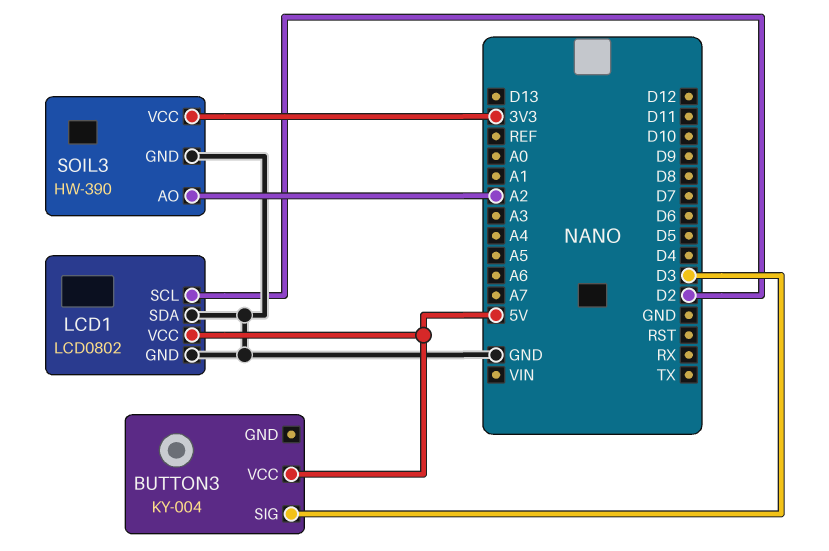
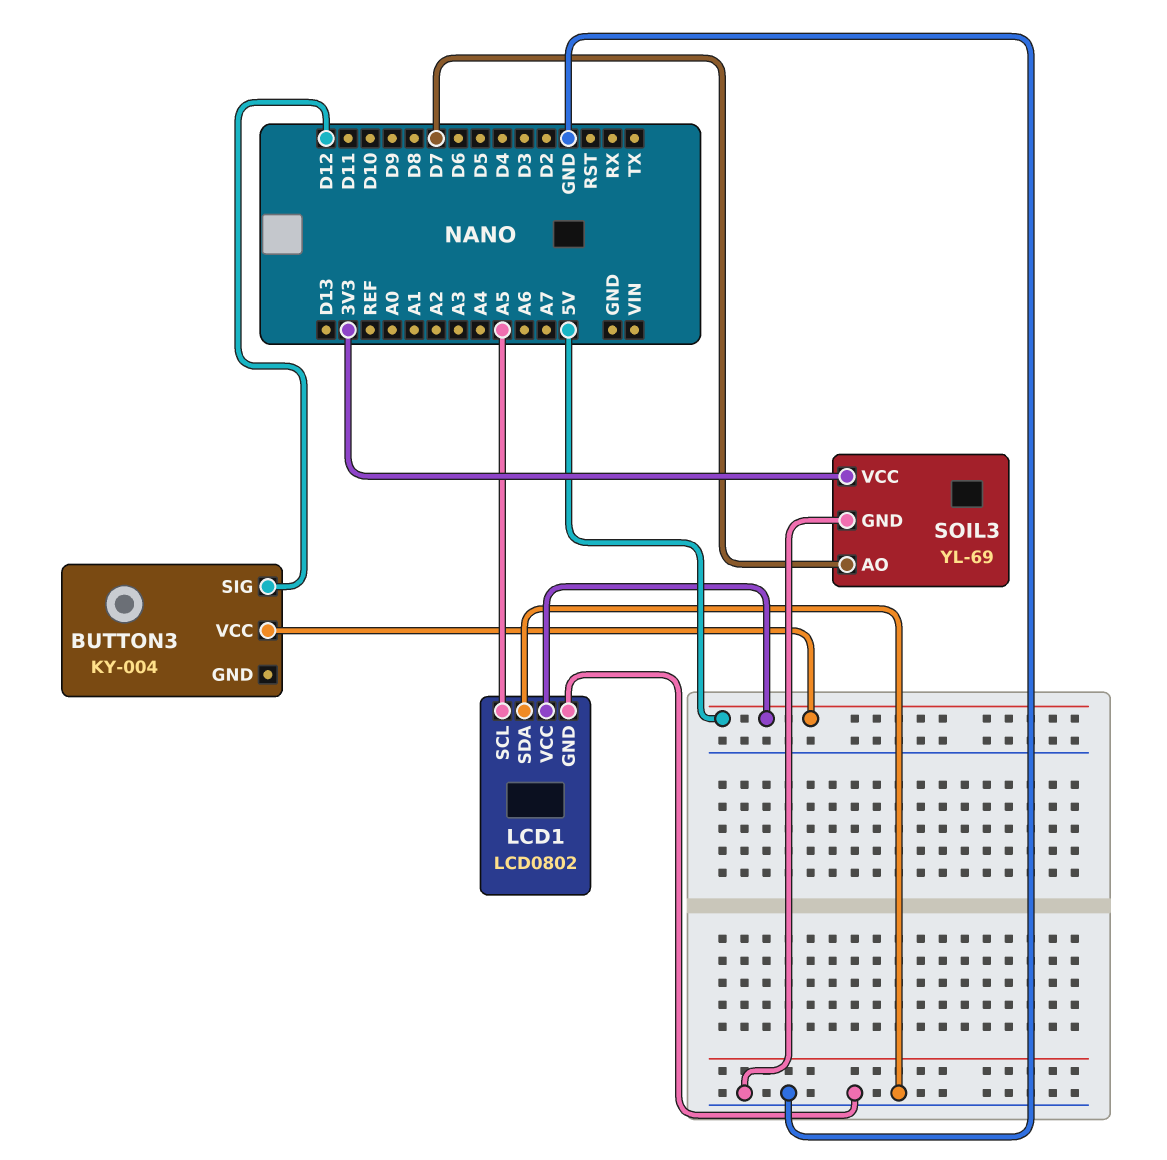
BUTTON3 pin SIG: D3 -> D12
LCD1 pin SCL: D2 -> A5
SOIL3: HW-390 -> YL-69
SOIL3 pin AO: A2 -> D7

